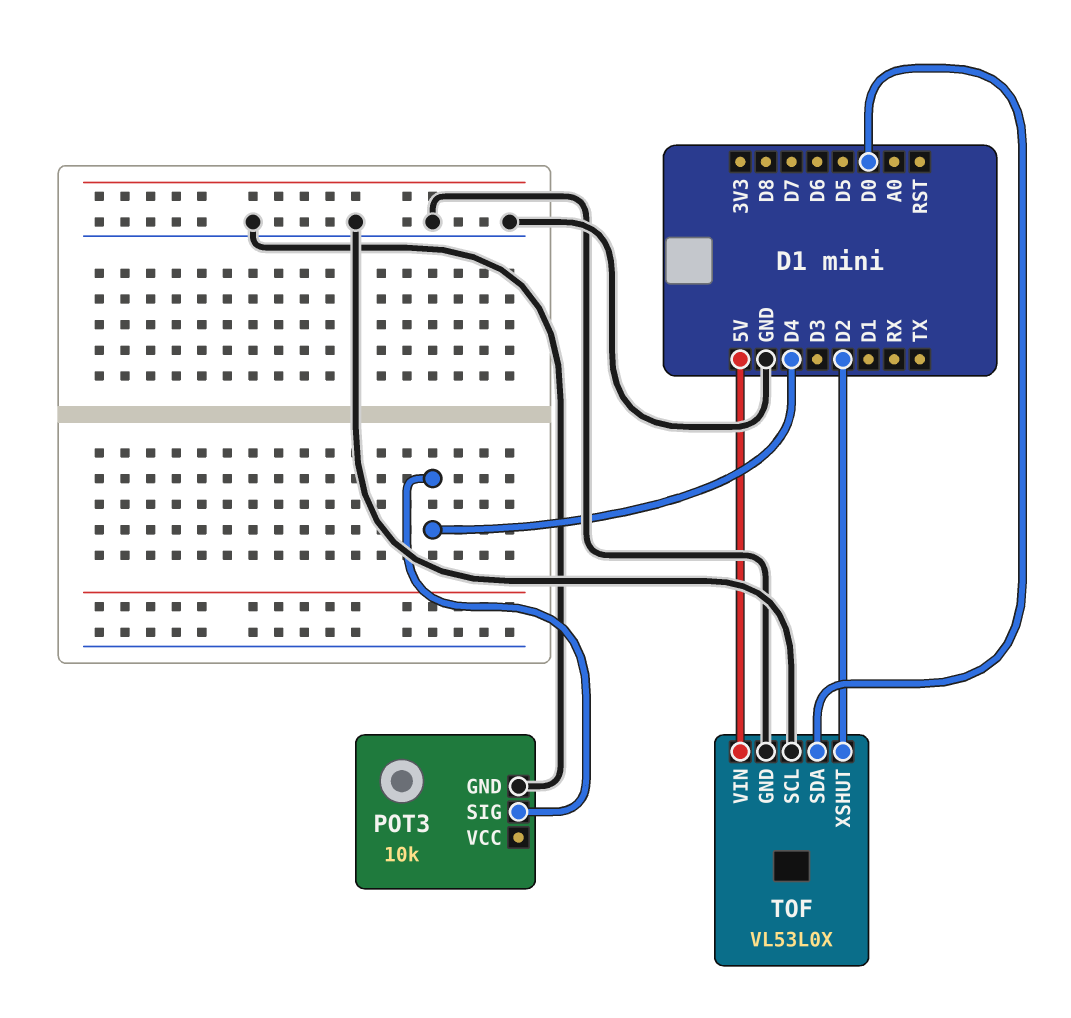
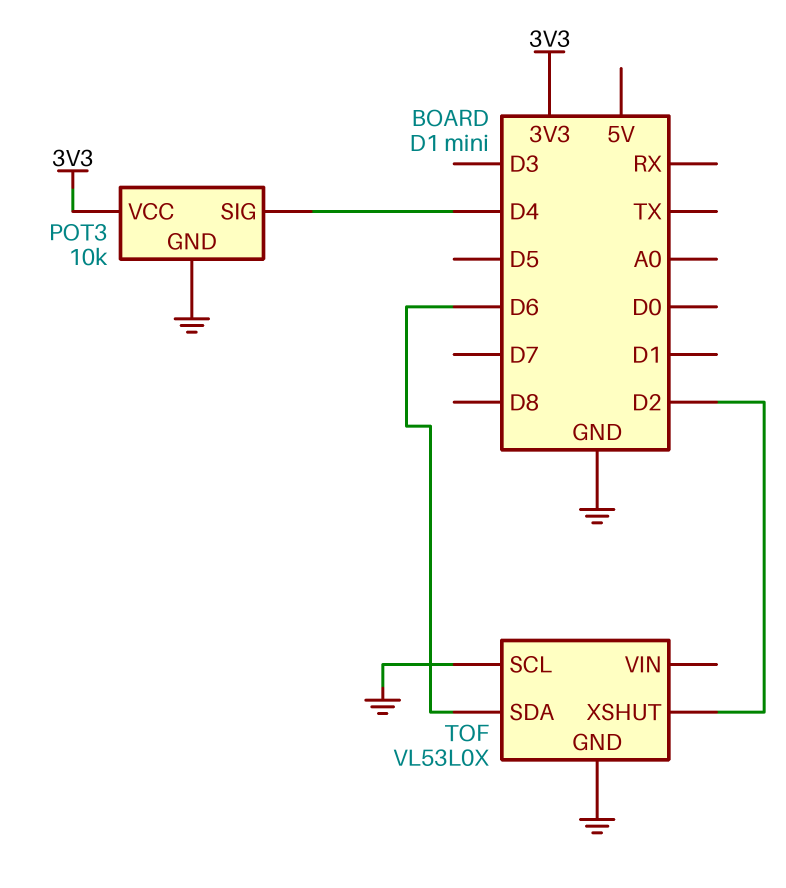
POT3 pin VCC: none -> 3V3
TOF pin SDA: D0 -> D6
TOF pin VIN: 5V -> none

